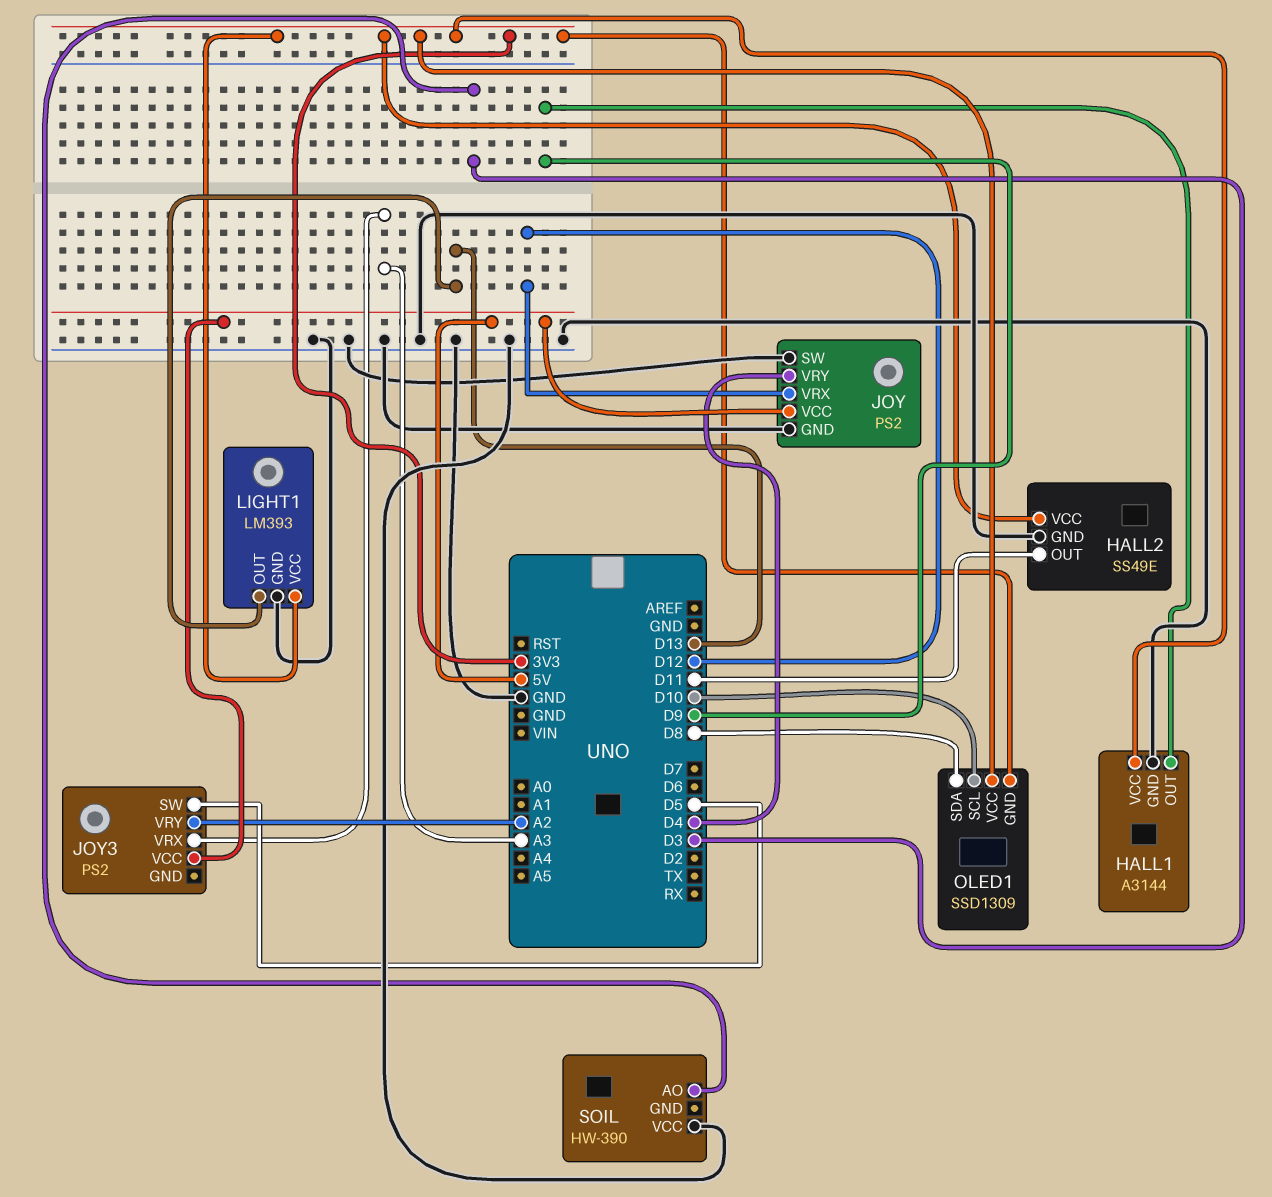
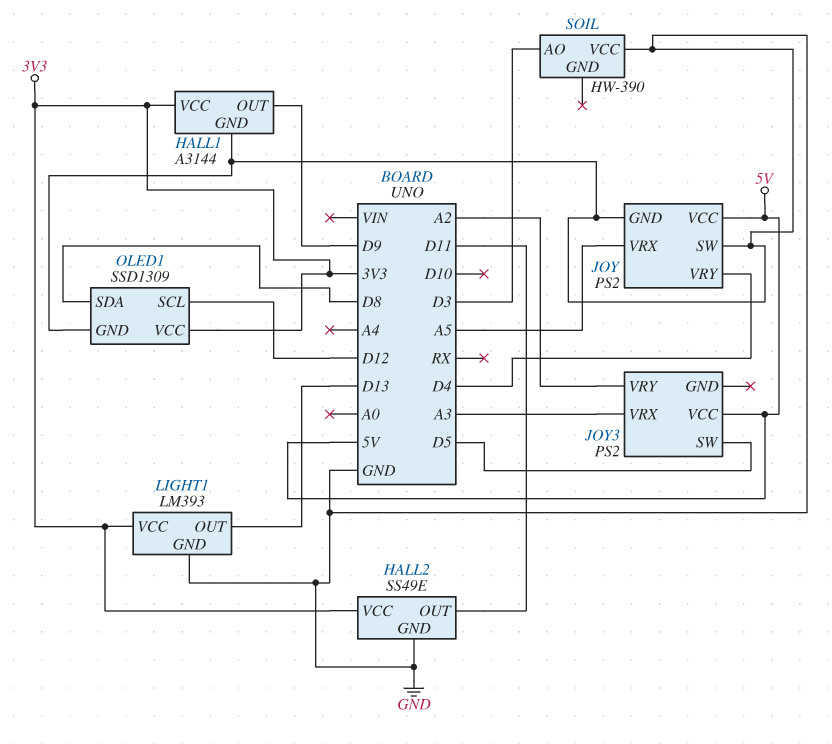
JOY pin VRX: D12 -> A5
OLED1 pin GND: 3V3 -> GND
OLED1 pin SCL: D10 -> D12

